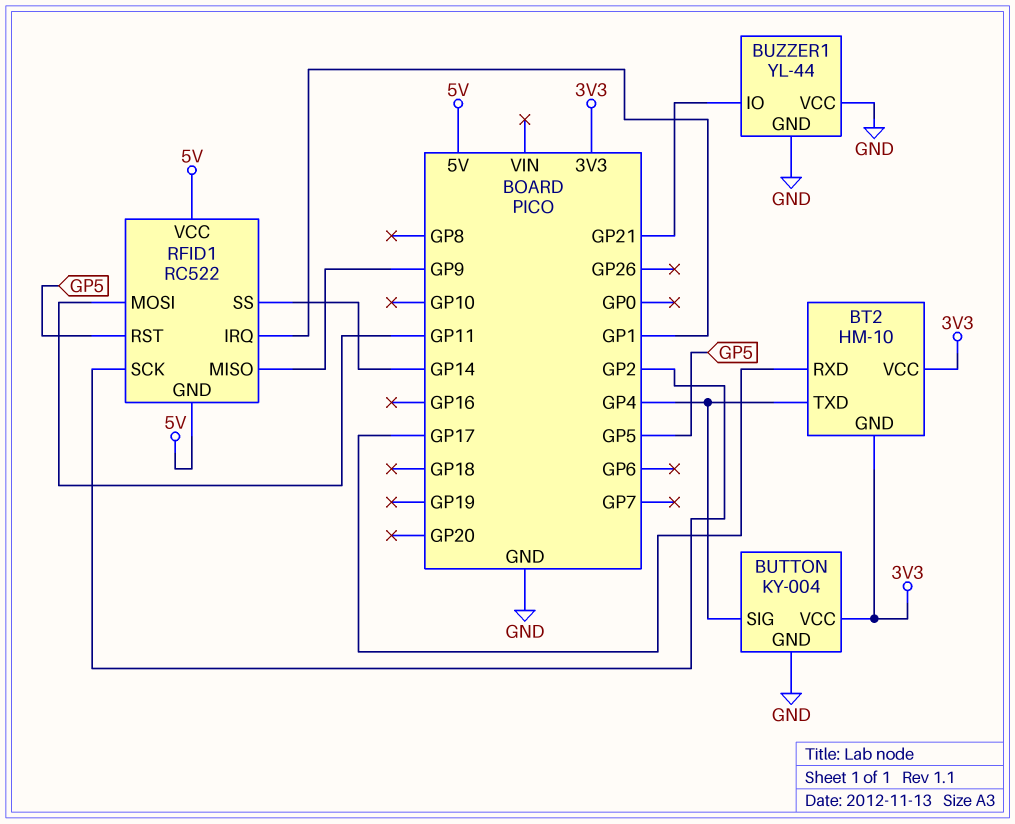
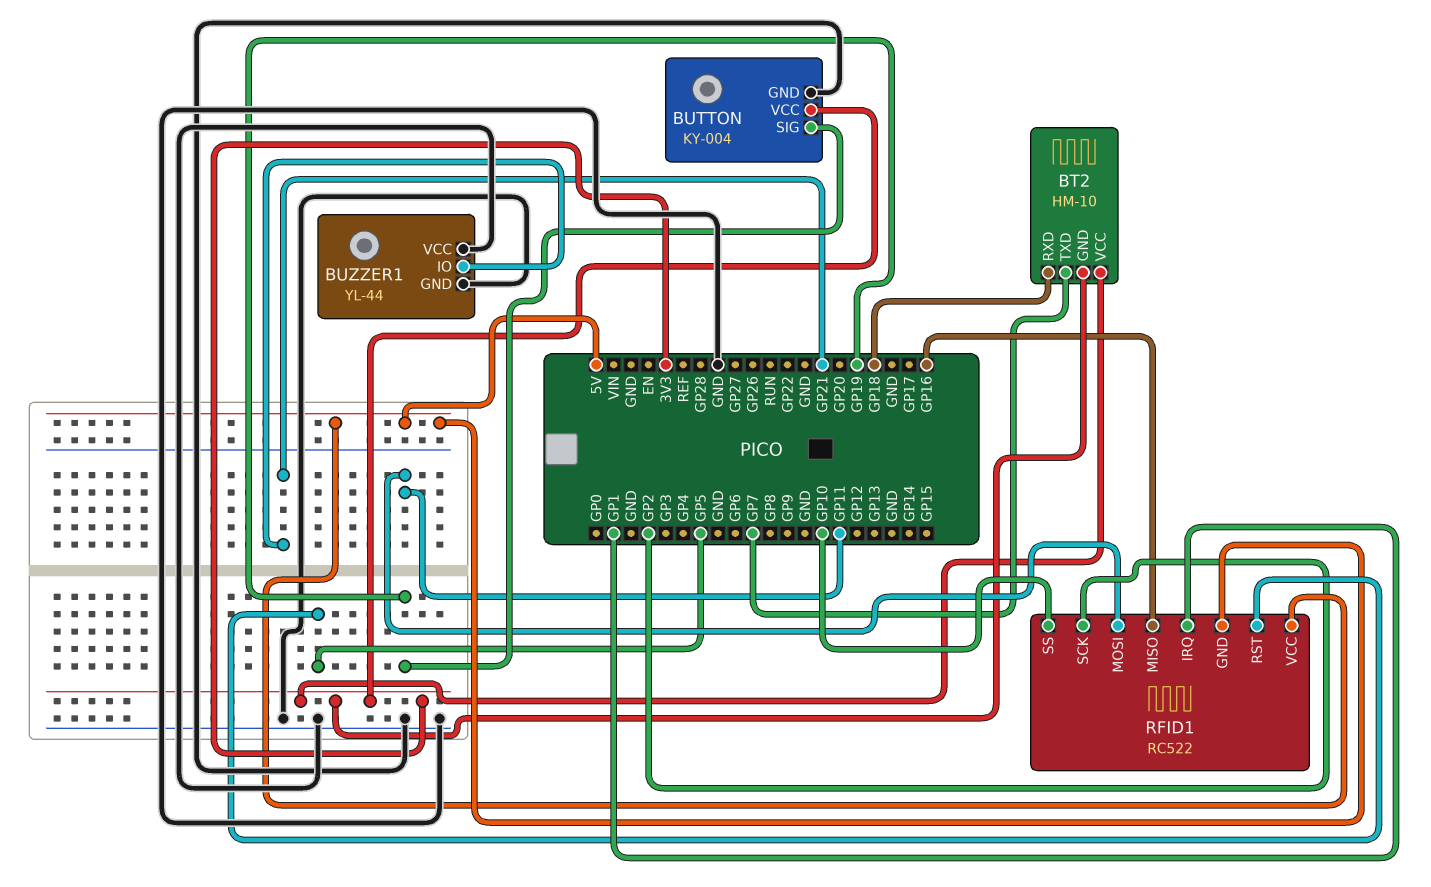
BT2 pin RXD: GP17 -> GP18
BT2 pin TXD: GP4 -> GP7
BUTTON pin SIG: GP4 -> GP19
RFID1 pin MISO: GP9 -> GP16
RFID1 pin SS: GP14 -> GP10

